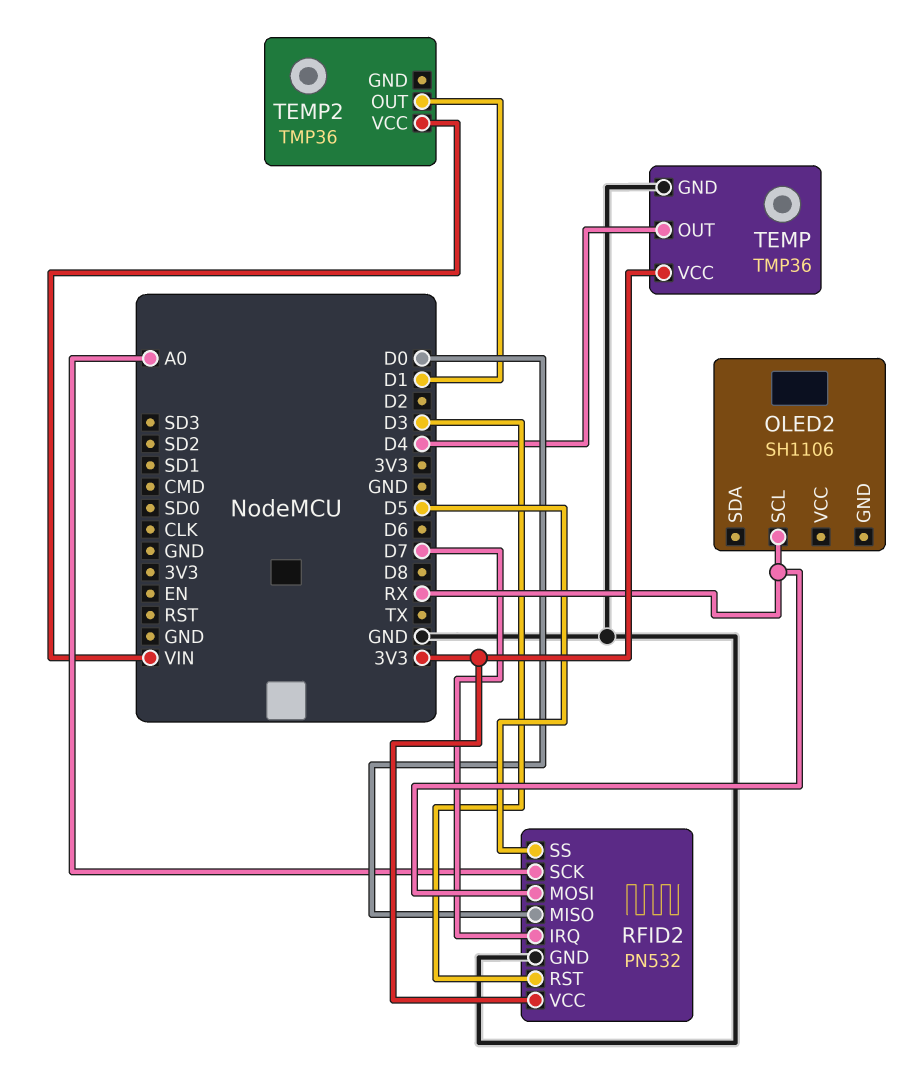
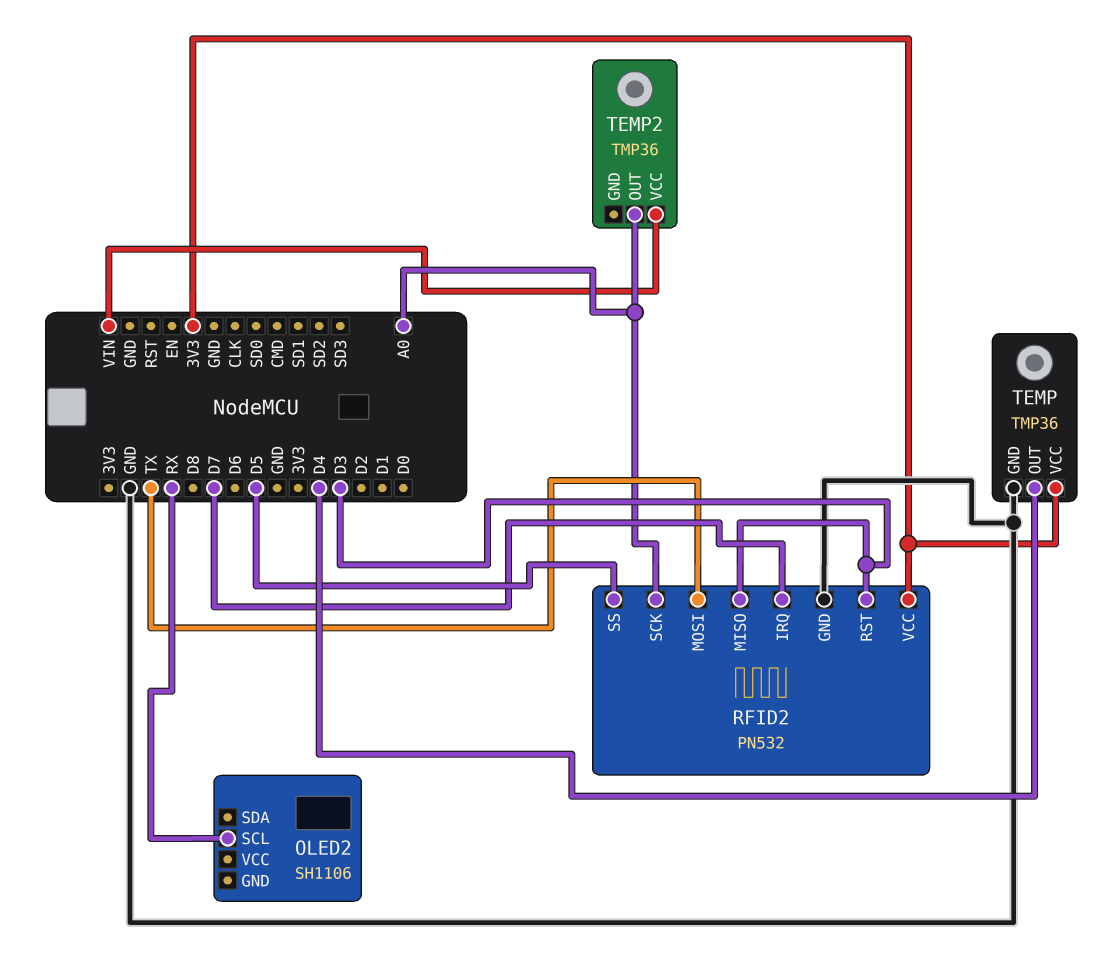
RFID2 pin MISO: D0 -> D3
RFID2 pin MOSI: RX -> TX
TEMP2 pin OUT: D1 -> A0

